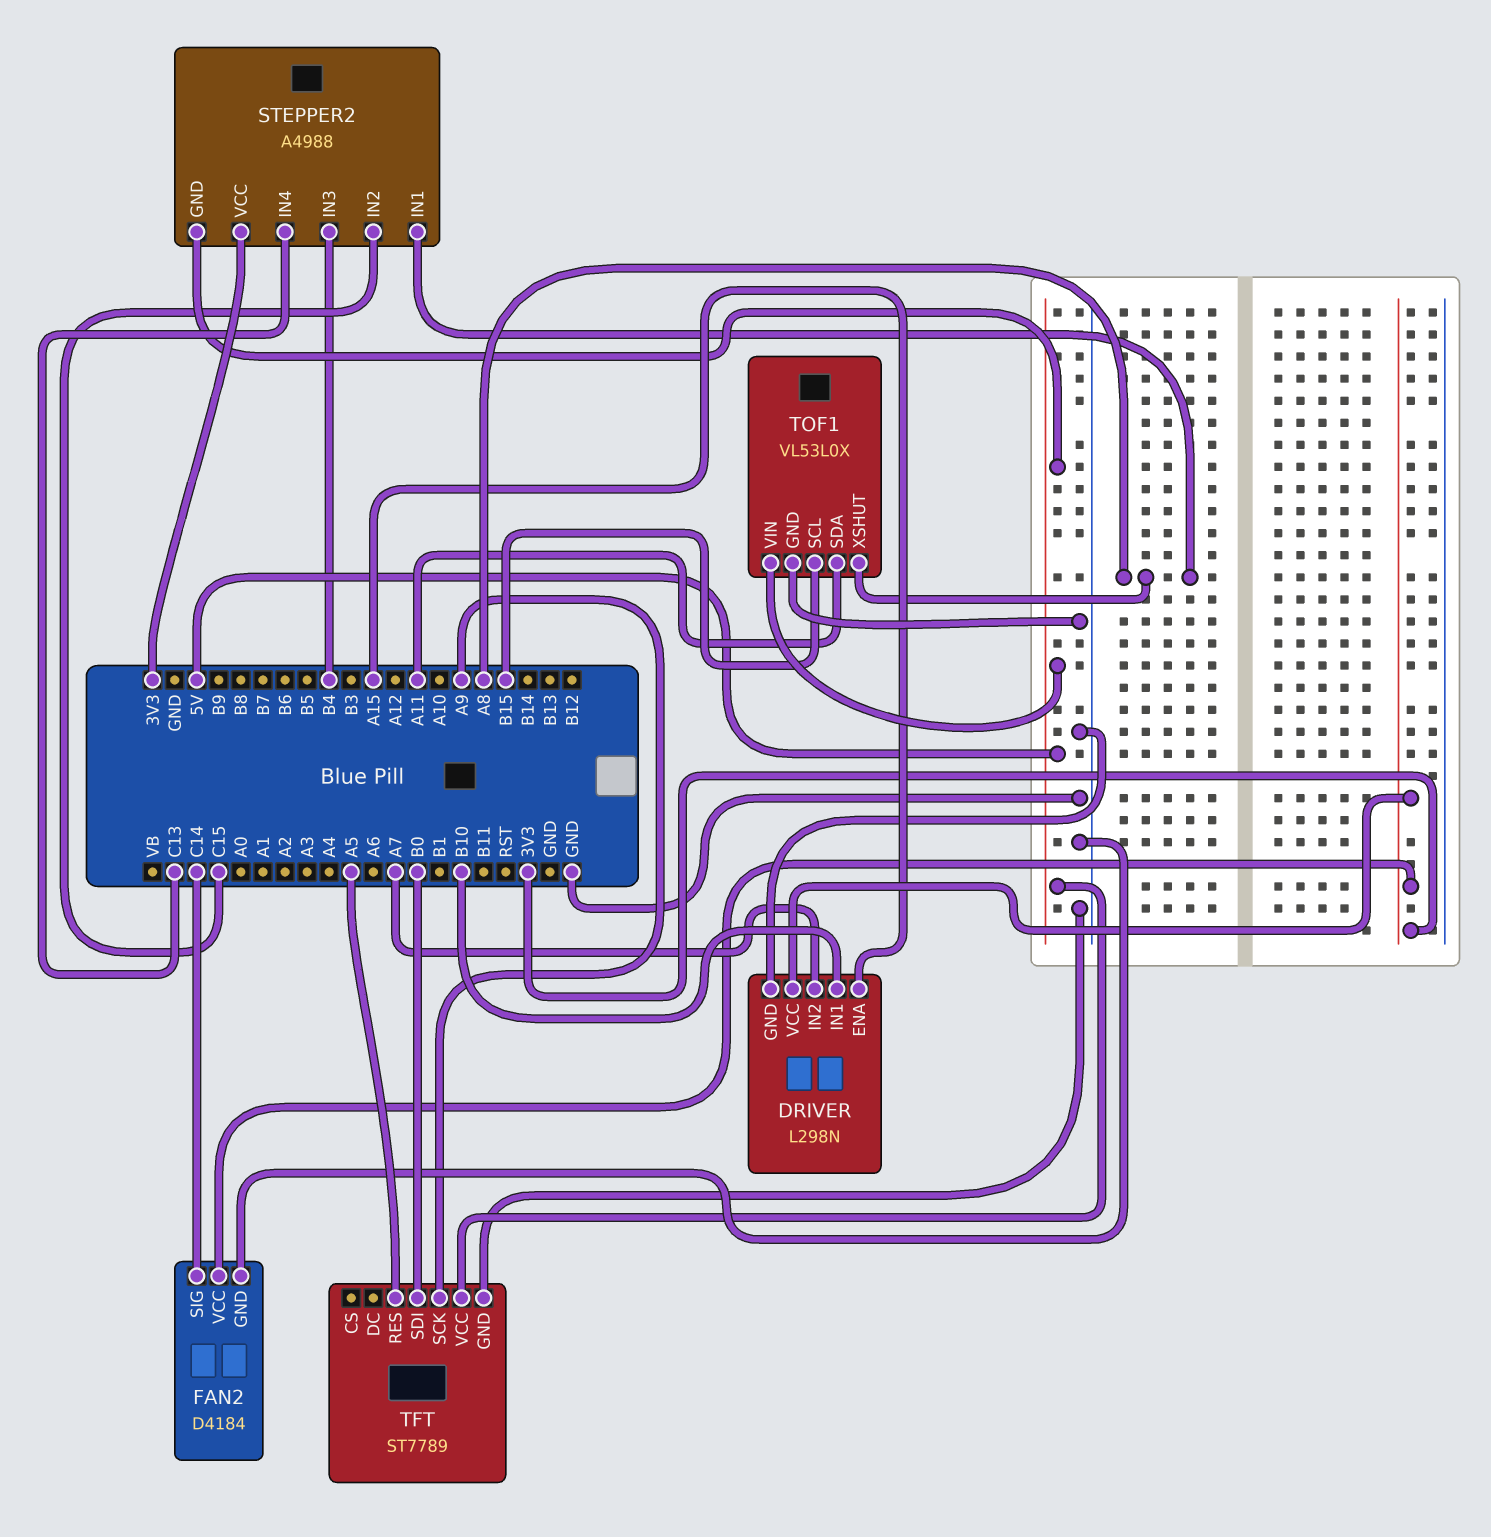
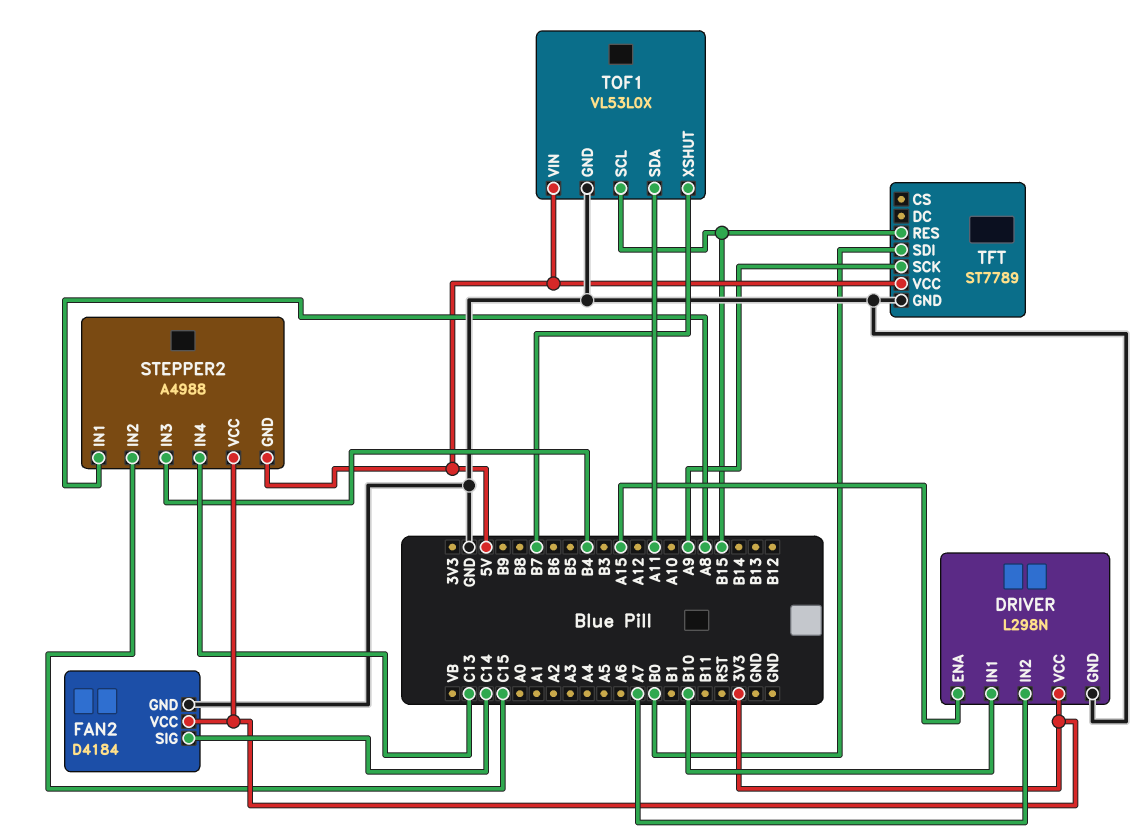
TFT pin RES: A5 -> B15
TOF1 pin XSHUT: A8 -> B7

